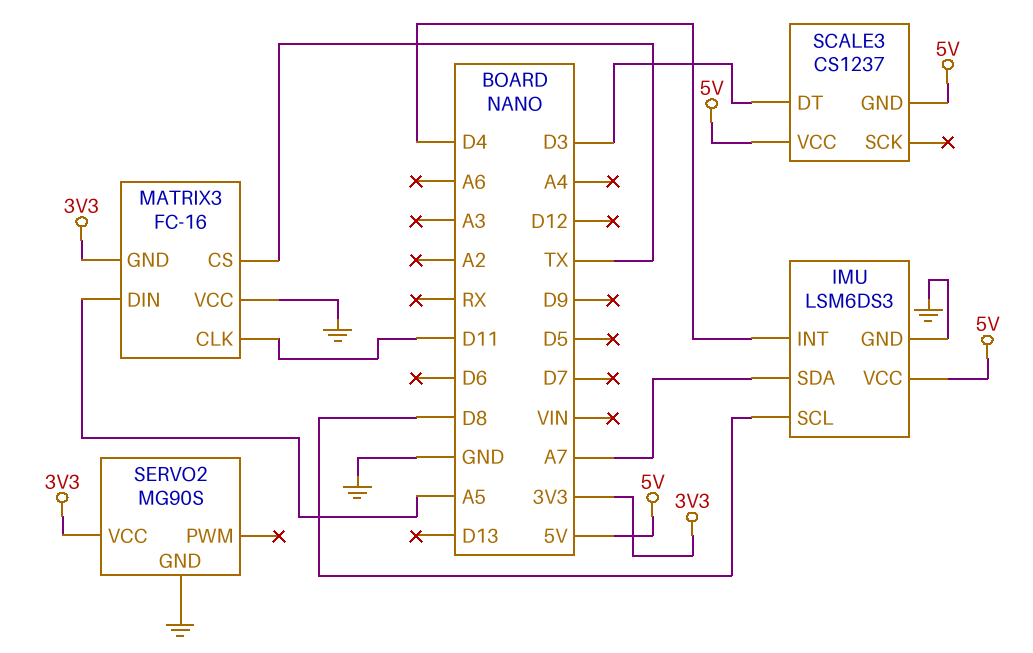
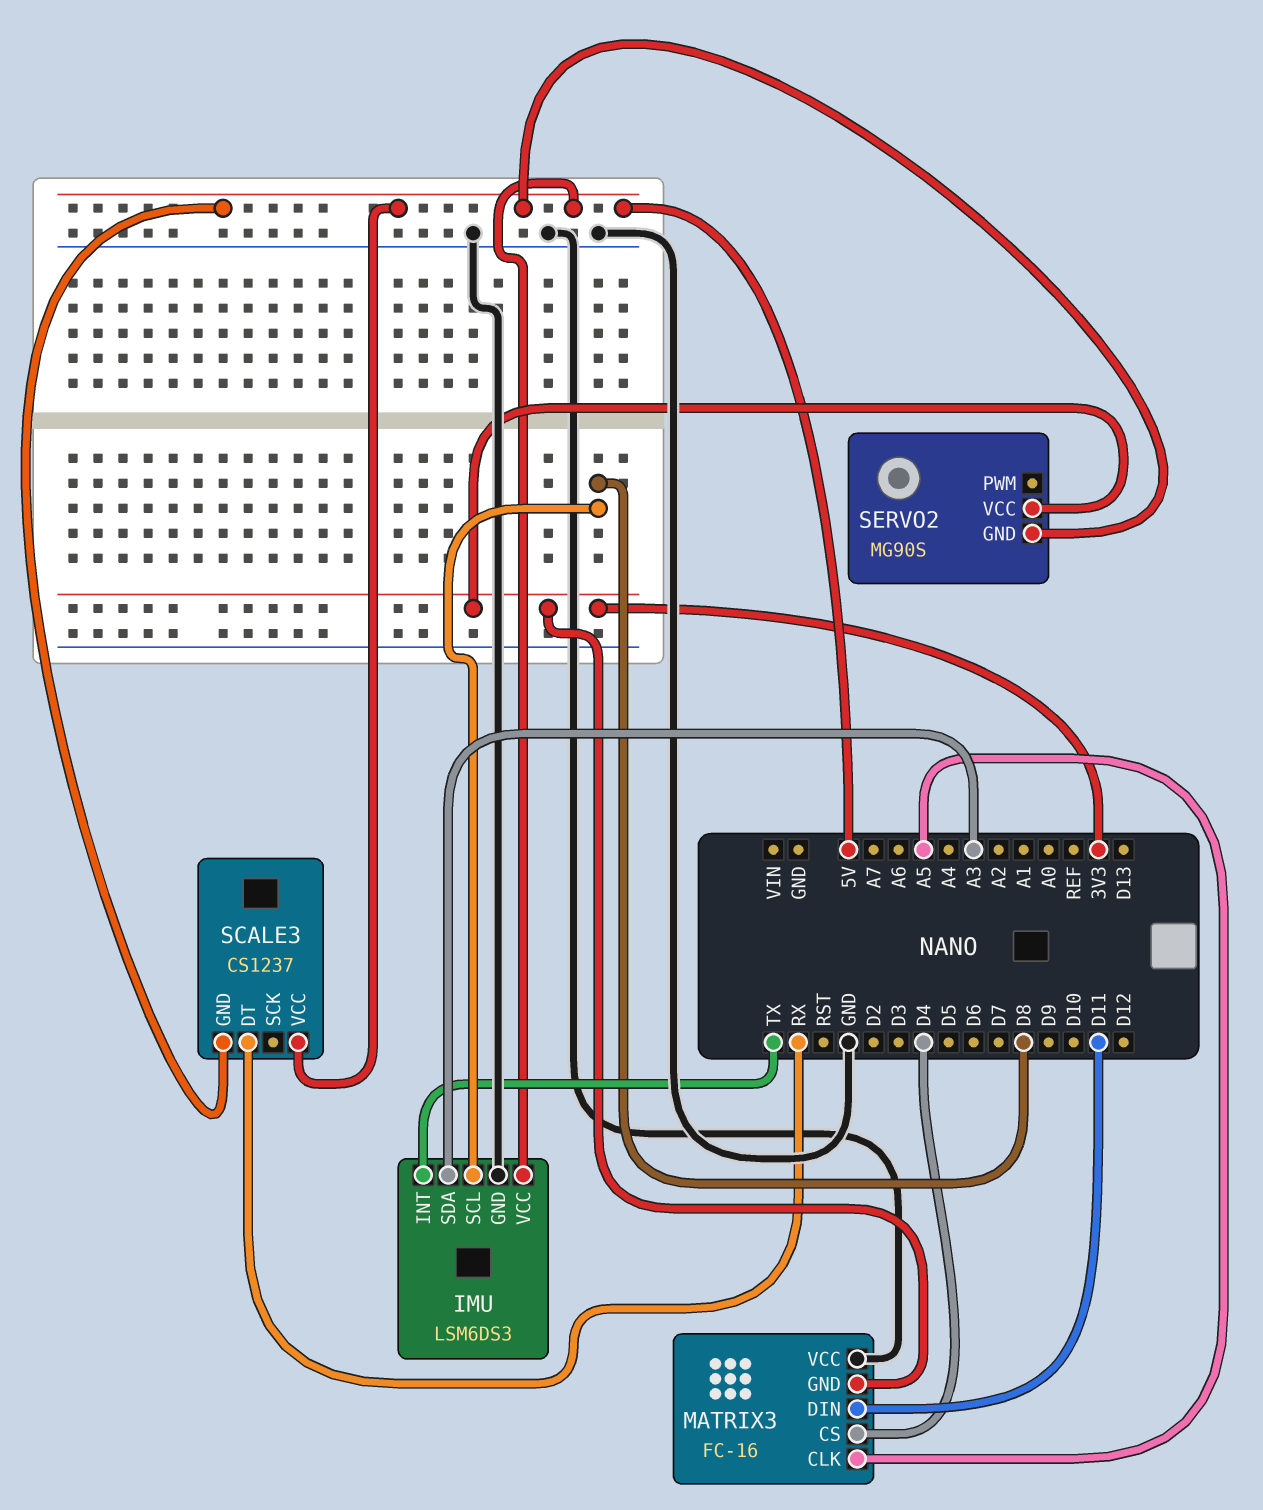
IMU pin INT: D4 -> TX
IMU pin SDA: A7 -> A3
MATRIX3 pin CLK: D11 -> A5
MATRIX3 pin CS: TX -> D4
MATRIX3 pin DIN: A5 -> D11
SCALE3 pin DT: D3 -> RX
SERVO2 pin GND: GND -> 5V

